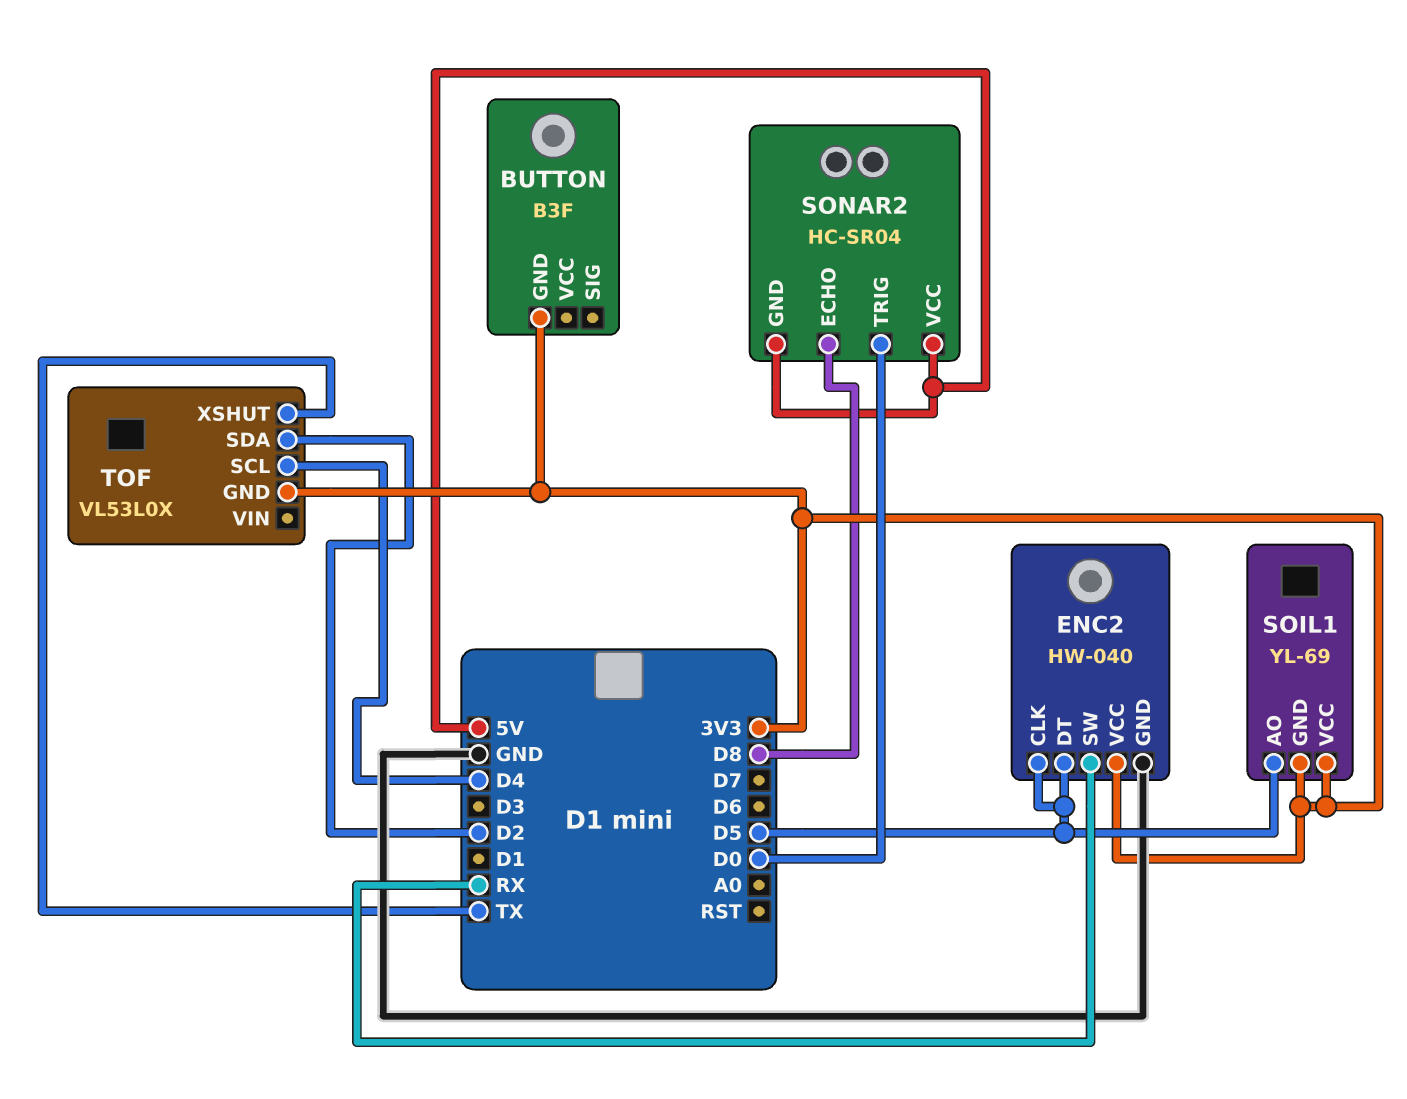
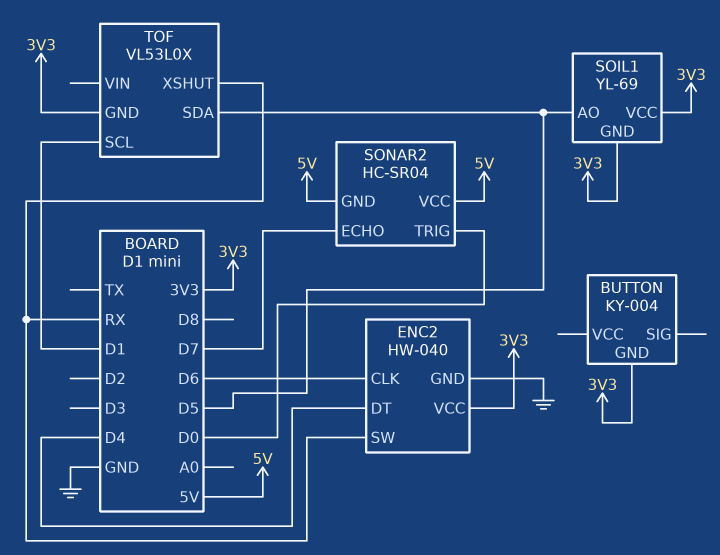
BUTTON: B3F -> KY-004
ENC2 pin CLK: D5 -> D6
ENC2 pin DT: D5 -> D4
SONAR2 pin ECHO: D8 -> D7
TOF pin SCL: D4 -> D1
TOF pin SDA: D2 -> D5
TOF pin XSHUT: TX -> RX

